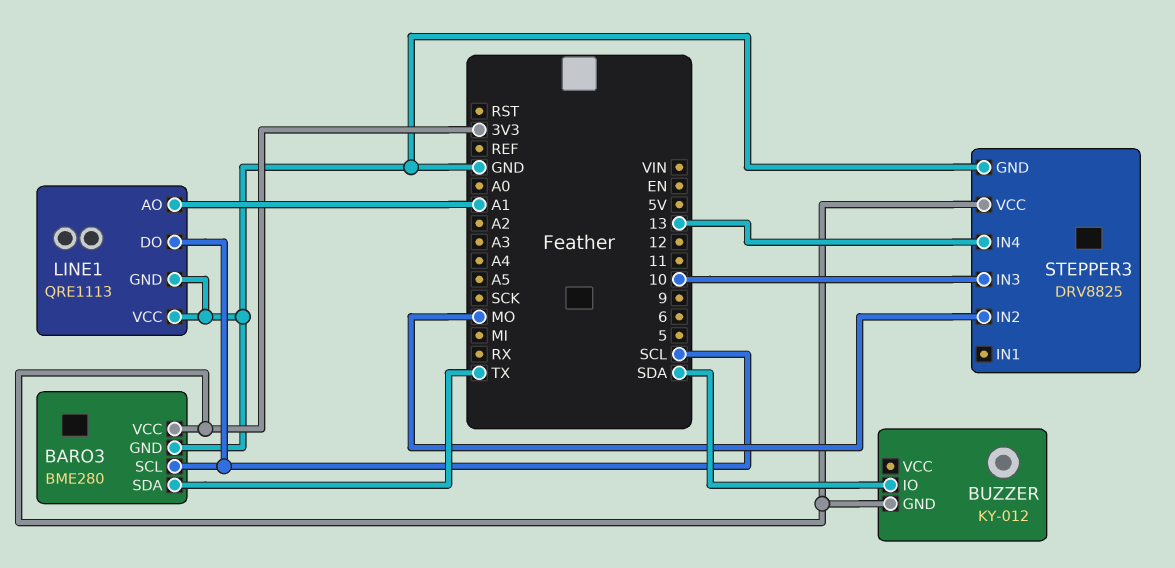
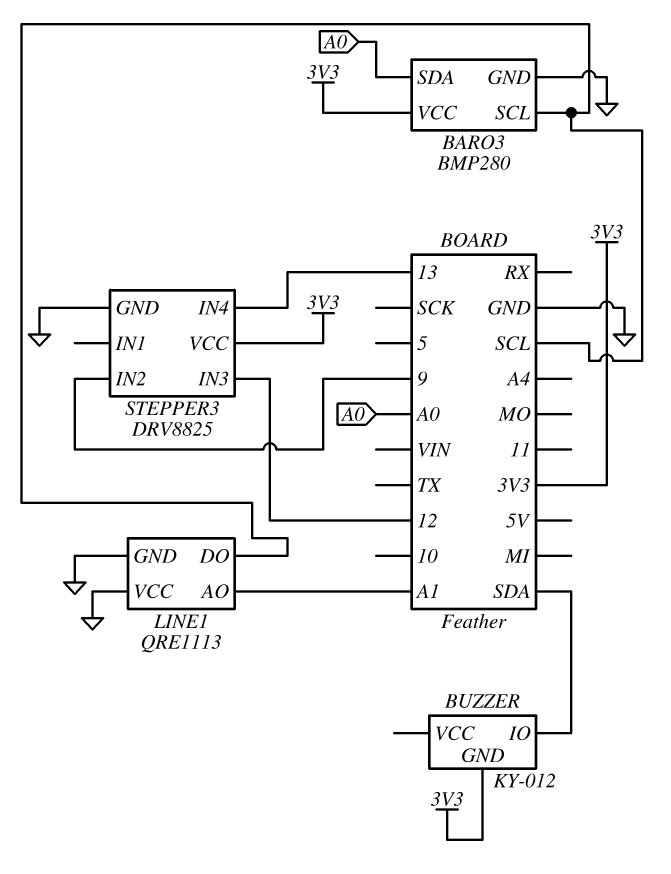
BARO3: BME280 -> BMP280
BARO3 pin SDA: TX -> A0
STEPPER3 pin IN2: MO -> 9
STEPPER3 pin IN3: 10 -> 12

